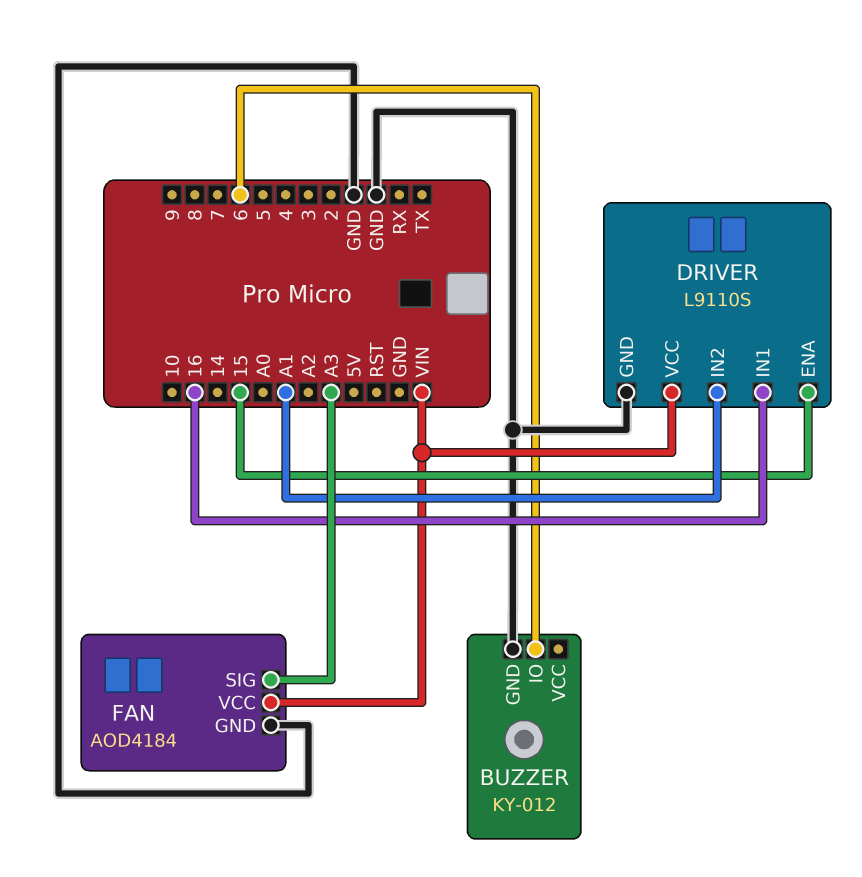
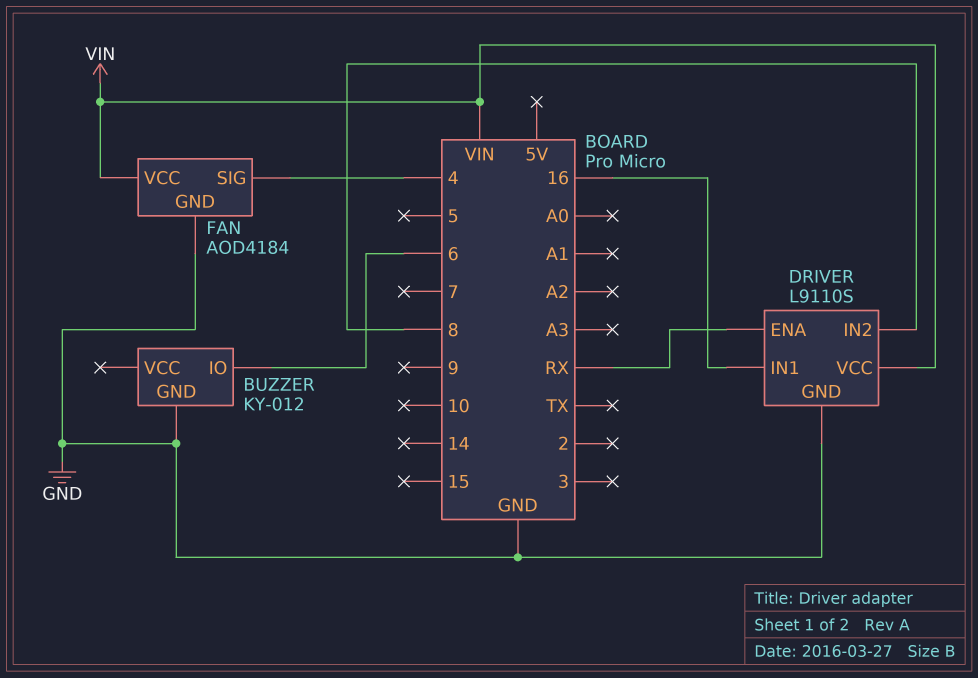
DRIVER pin ENA: 15 -> RX
DRIVER pin IN2: A1 -> 8
FAN pin SIG: A3 -> 4

